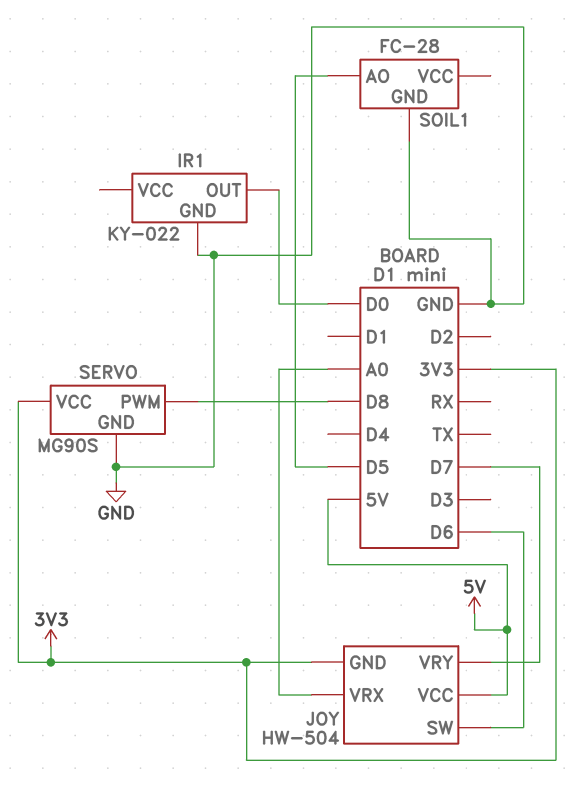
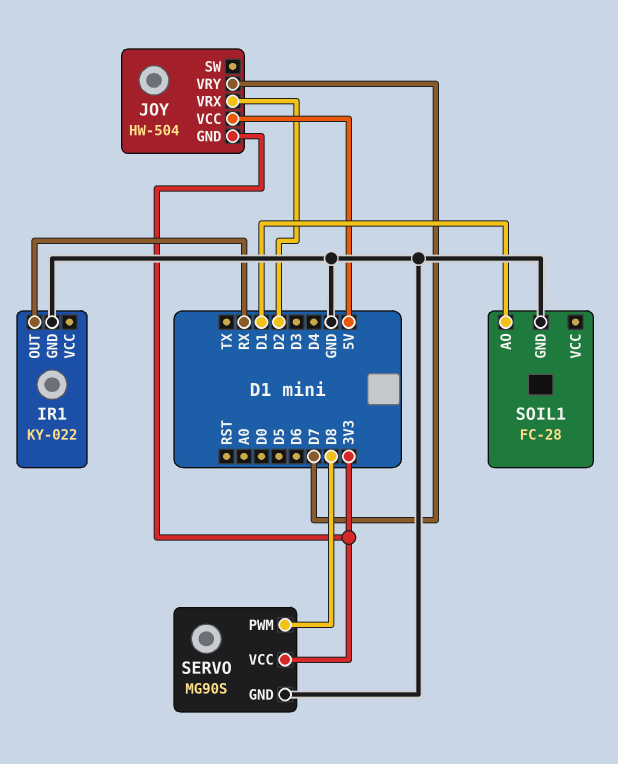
IR1 pin OUT: D0 -> RX
JOY pin SW: D6 -> none
JOY pin VRX: A0 -> D2
SOIL1 pin AO: D5 -> D1

